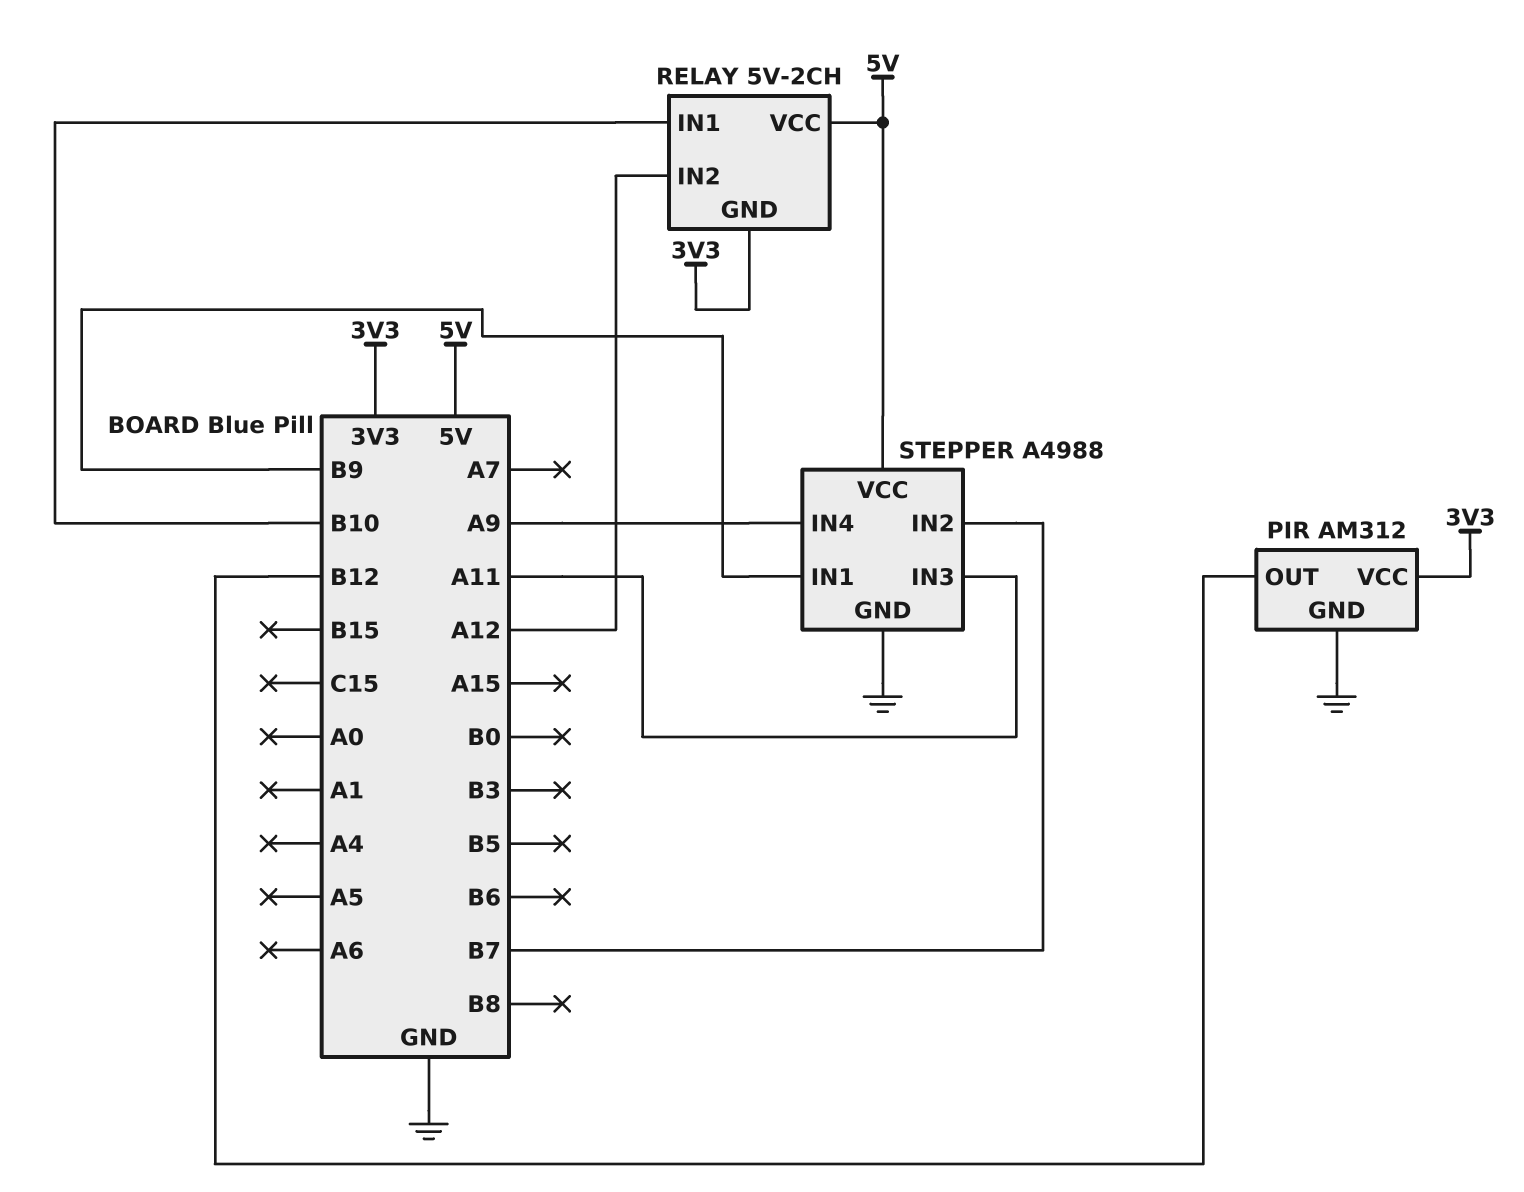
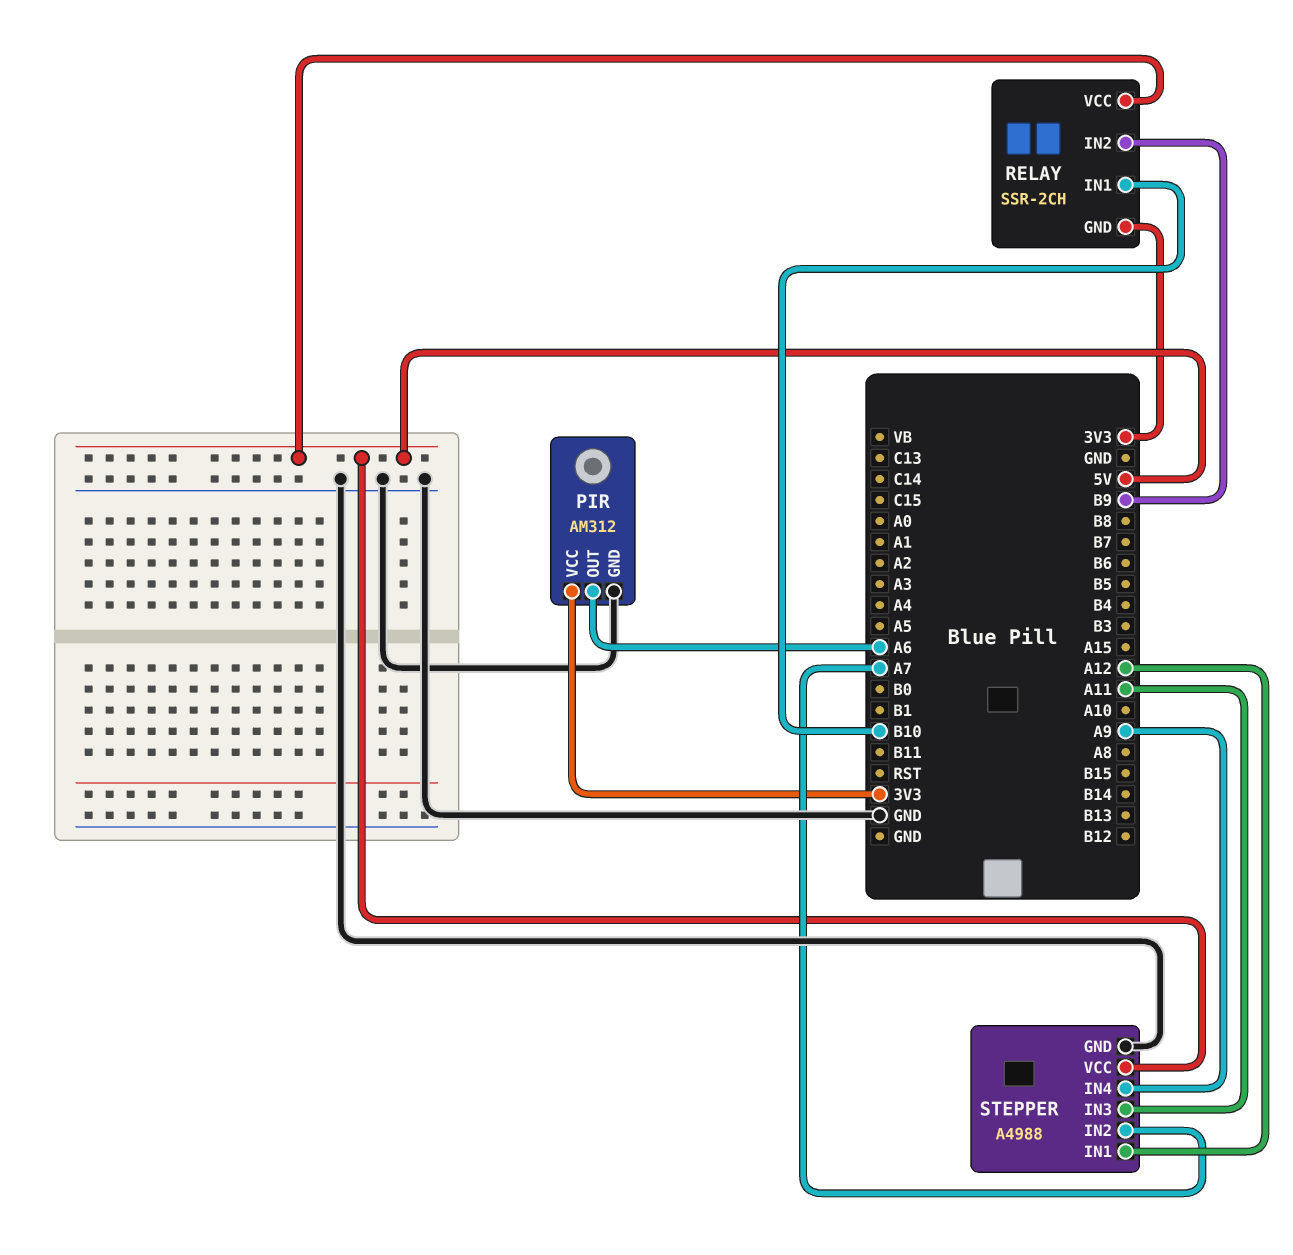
PIR pin OUT: B12 -> A6
RELAY: 5V-2CH -> SSR-2CH
RELAY pin IN2: A12 -> B9
STEPPER pin IN1: B9 -> A12
STEPPER pin IN2: B7 -> A7

